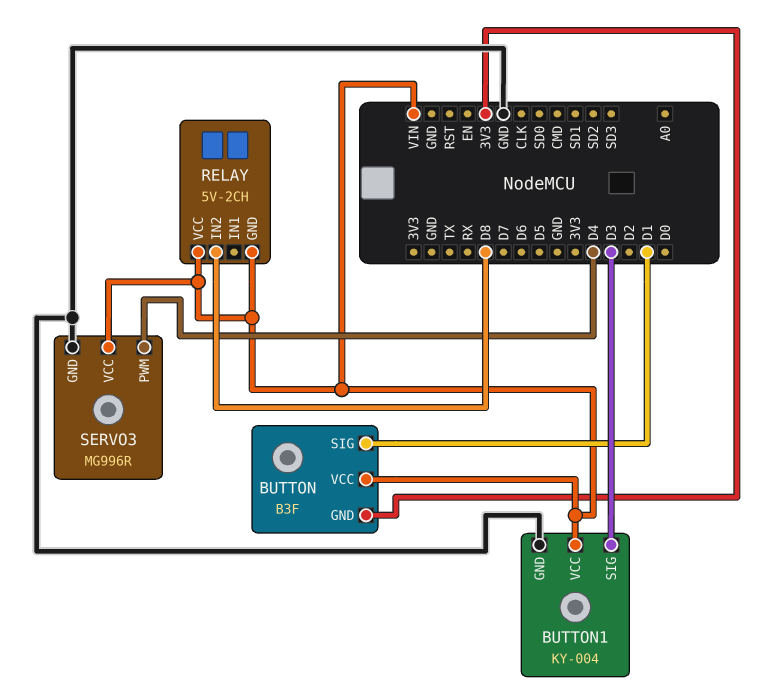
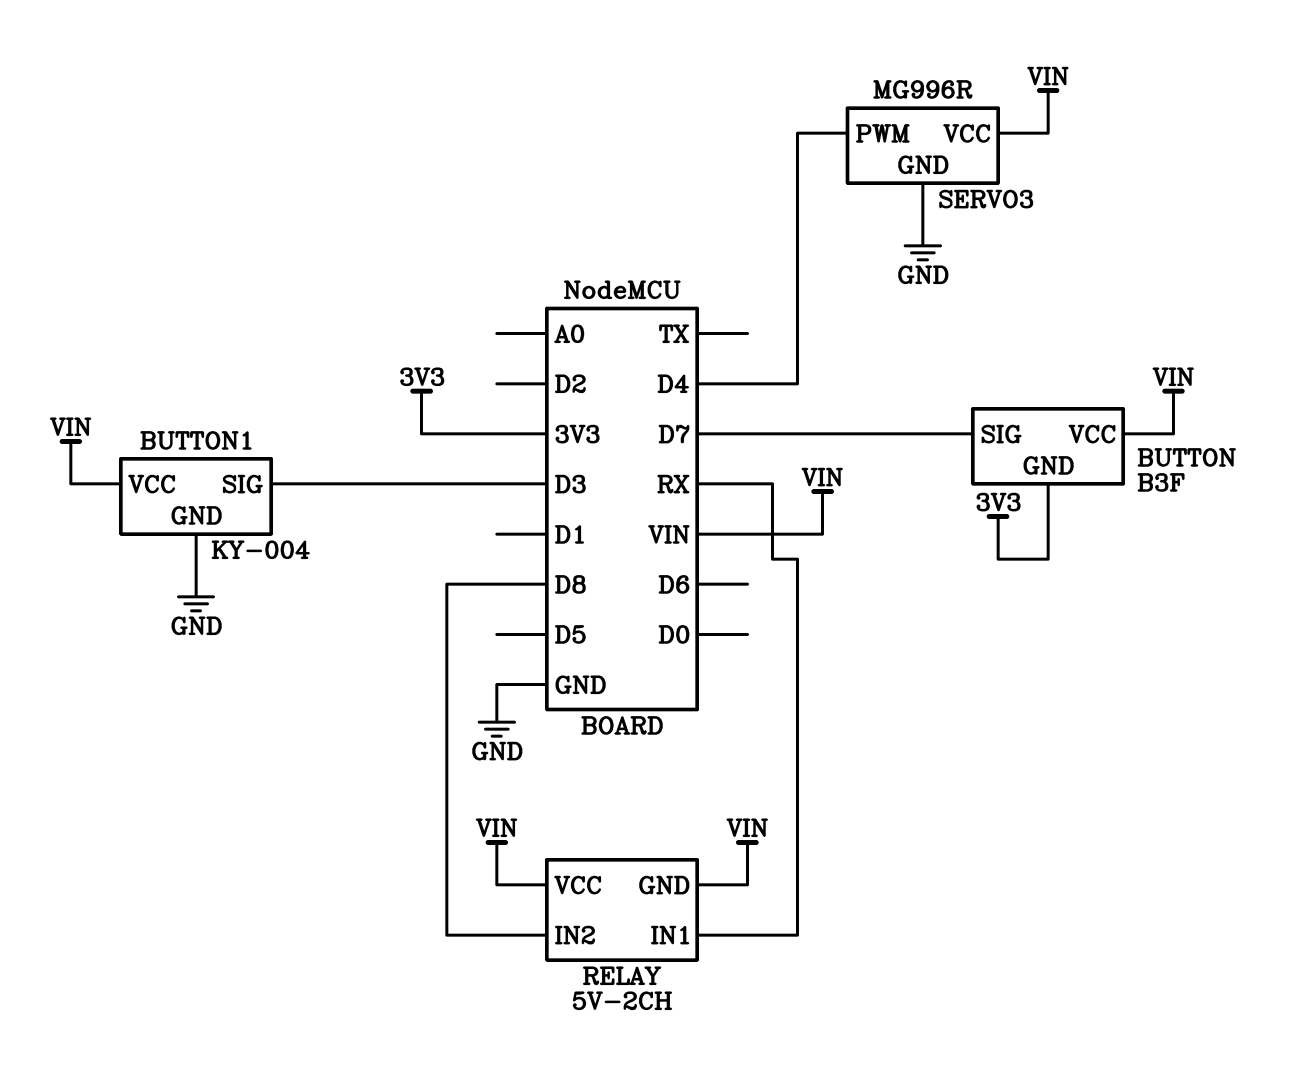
BUTTON pin SIG: D1 -> D7
RELAY pin IN1: none -> RX

